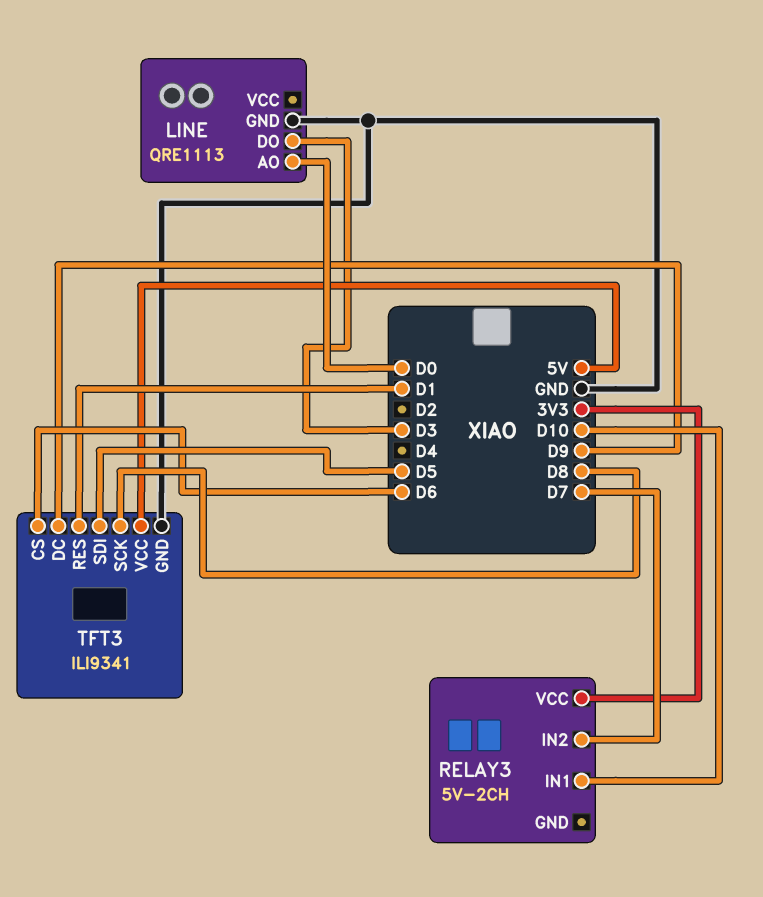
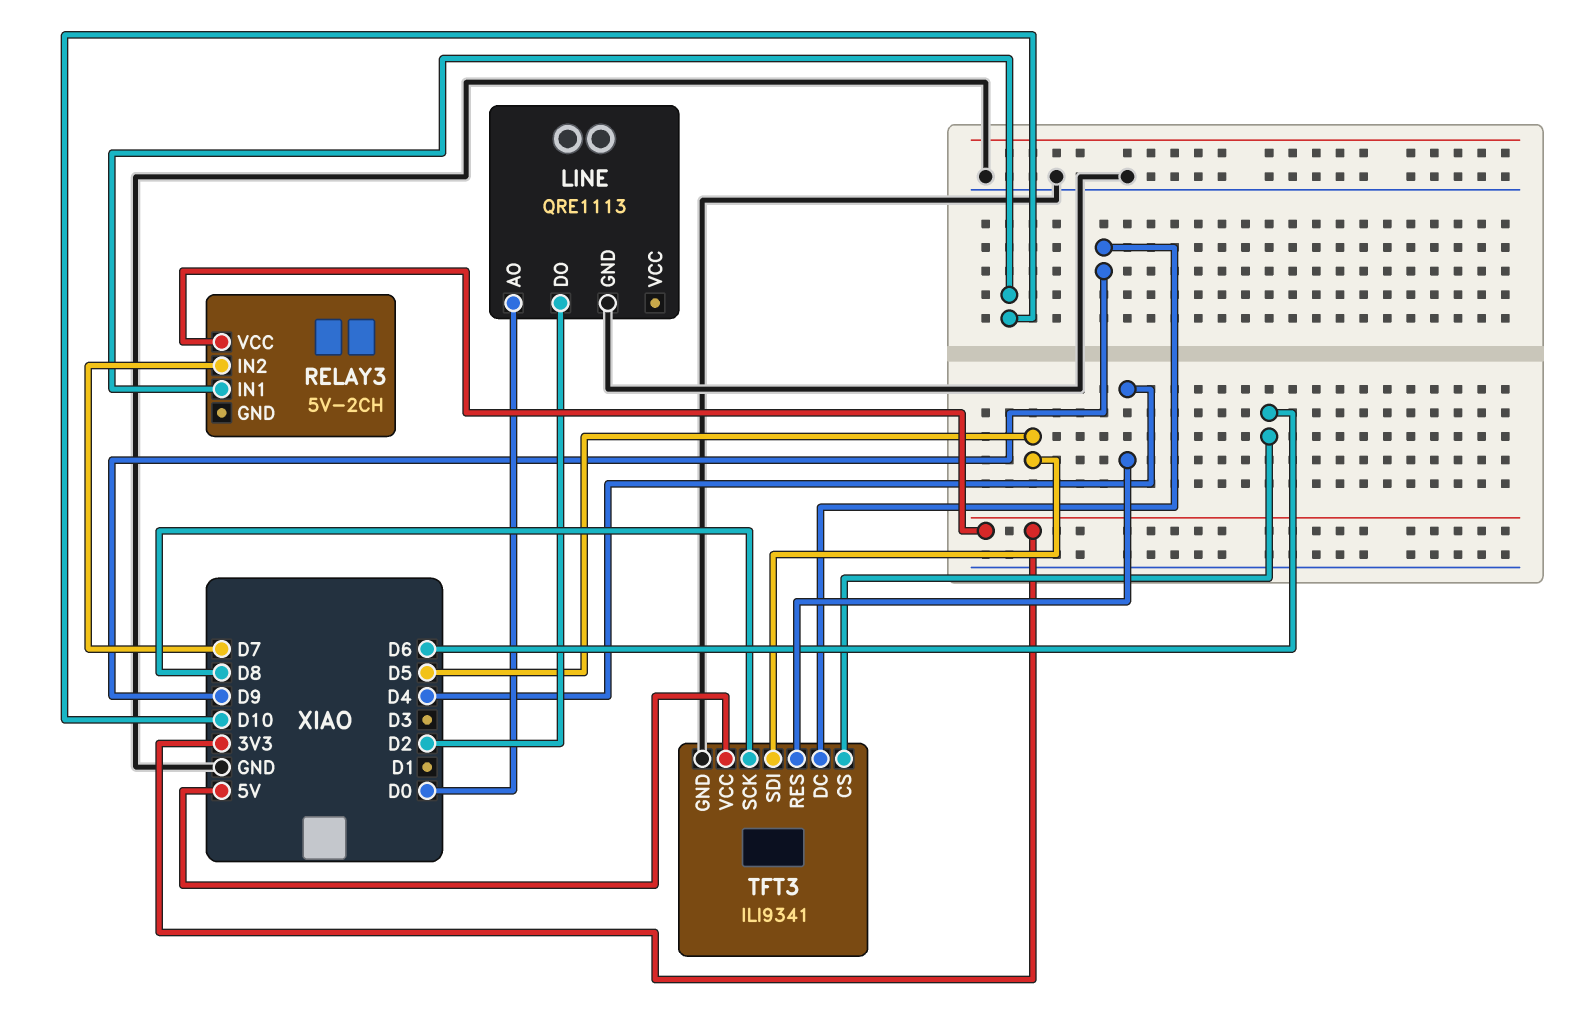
LINE pin DO: D3 -> D2
TFT3 pin RES: D1 -> D4

